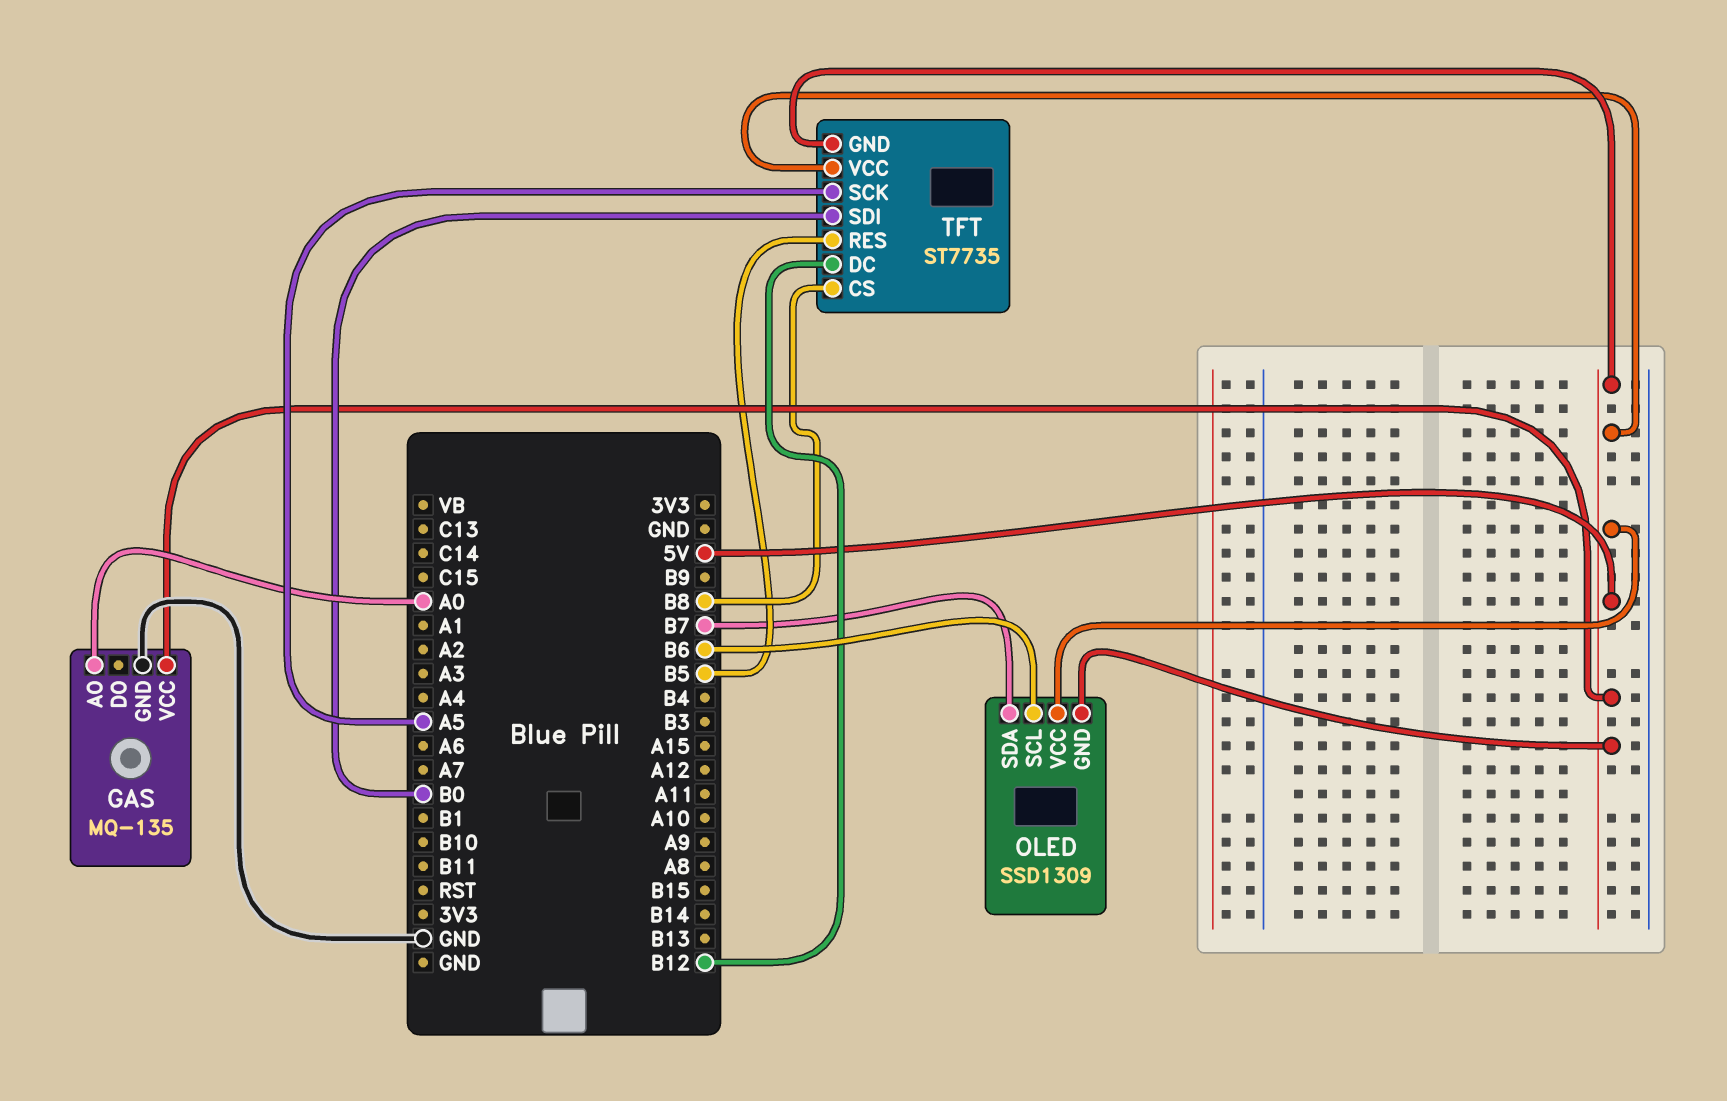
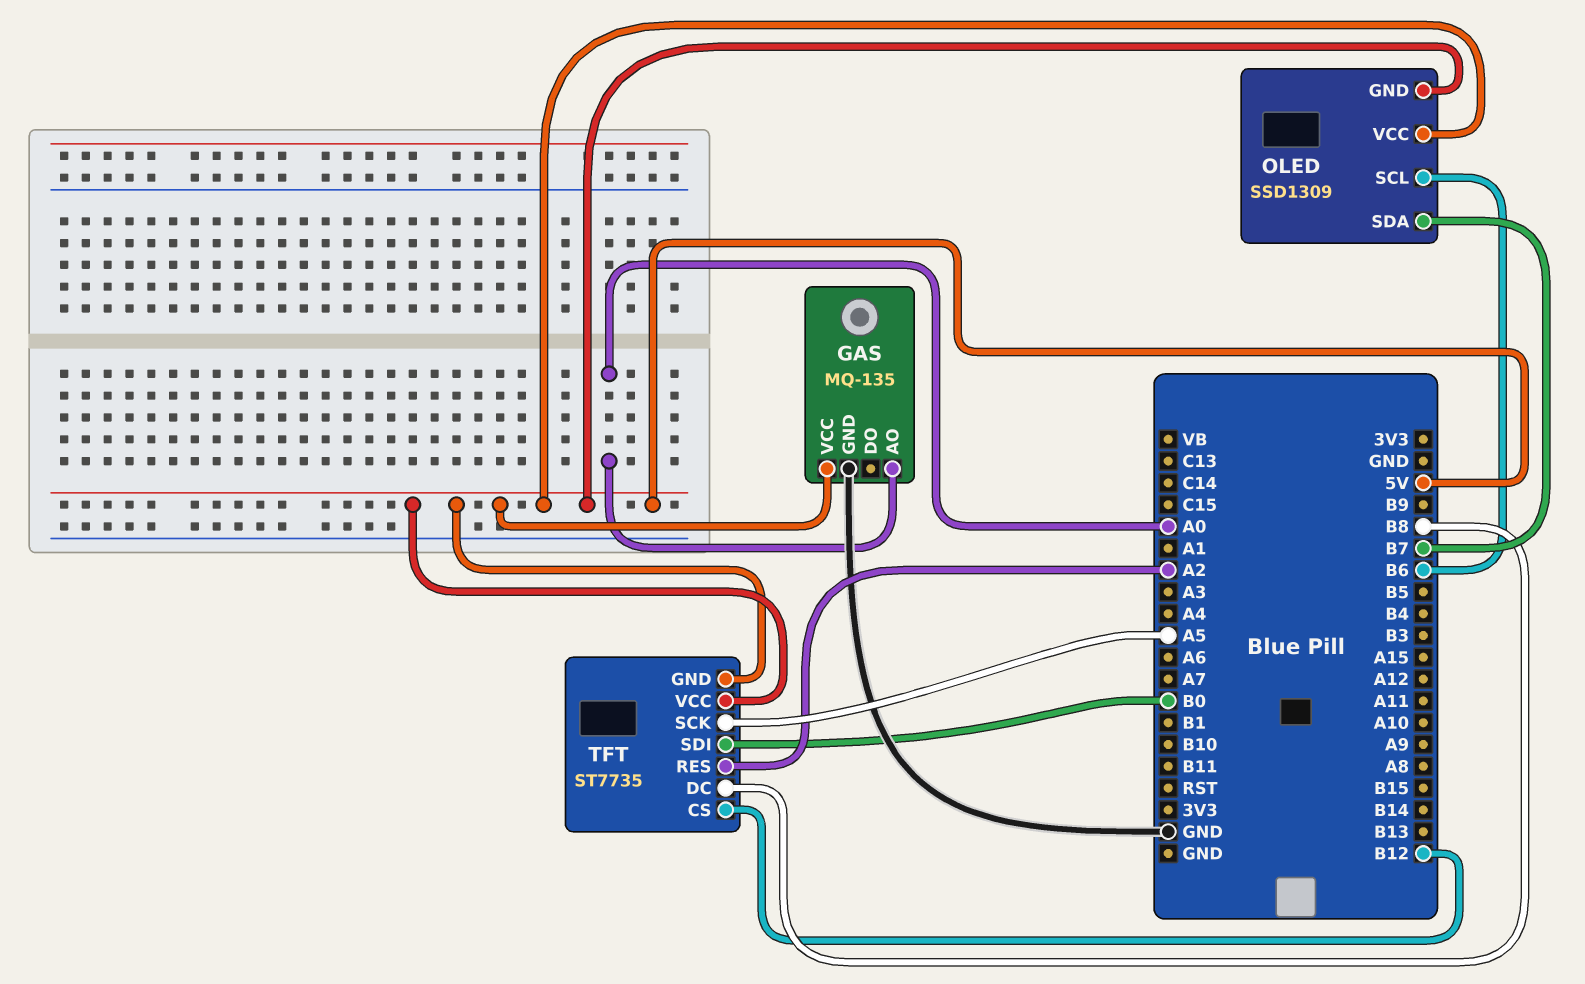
TFT pin CS: B8 -> B12
TFT pin DC: B12 -> B8
TFT pin RES: B5 -> A2

